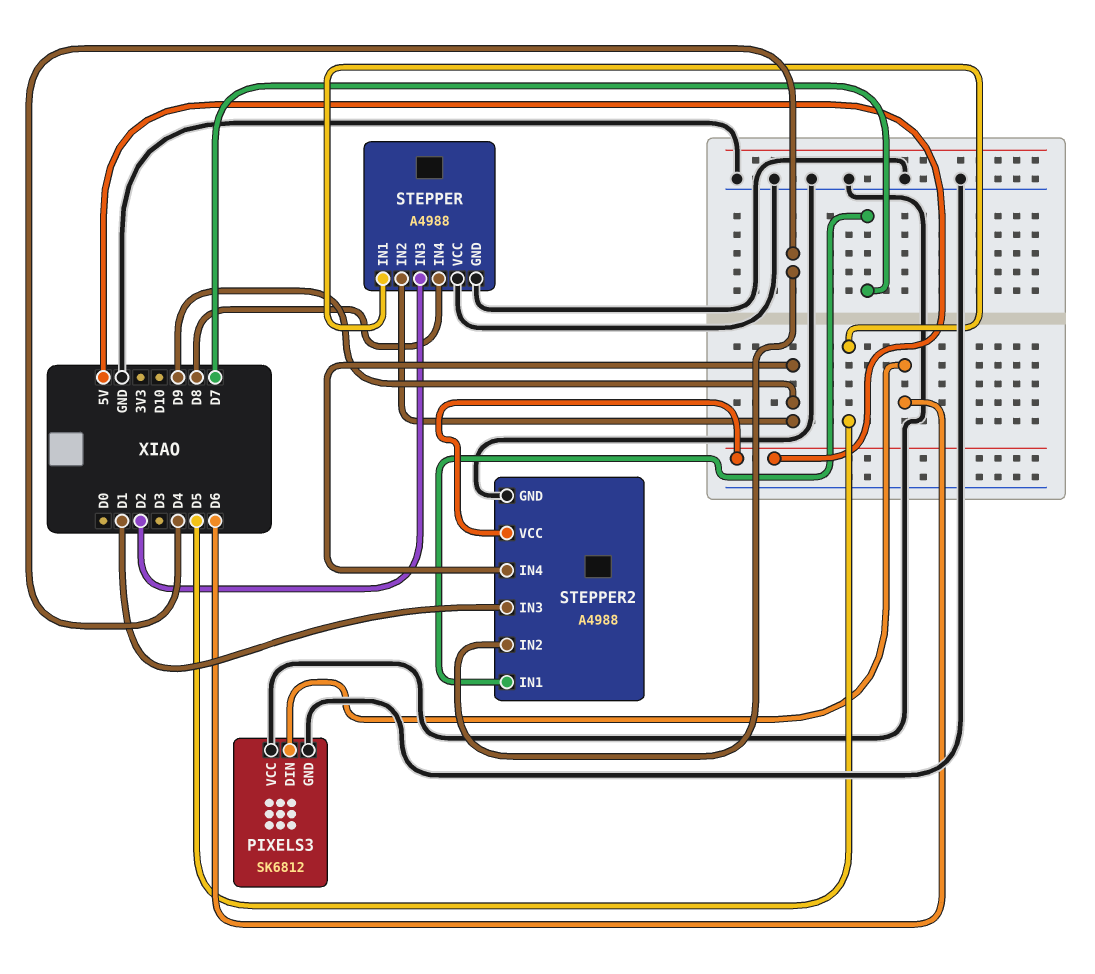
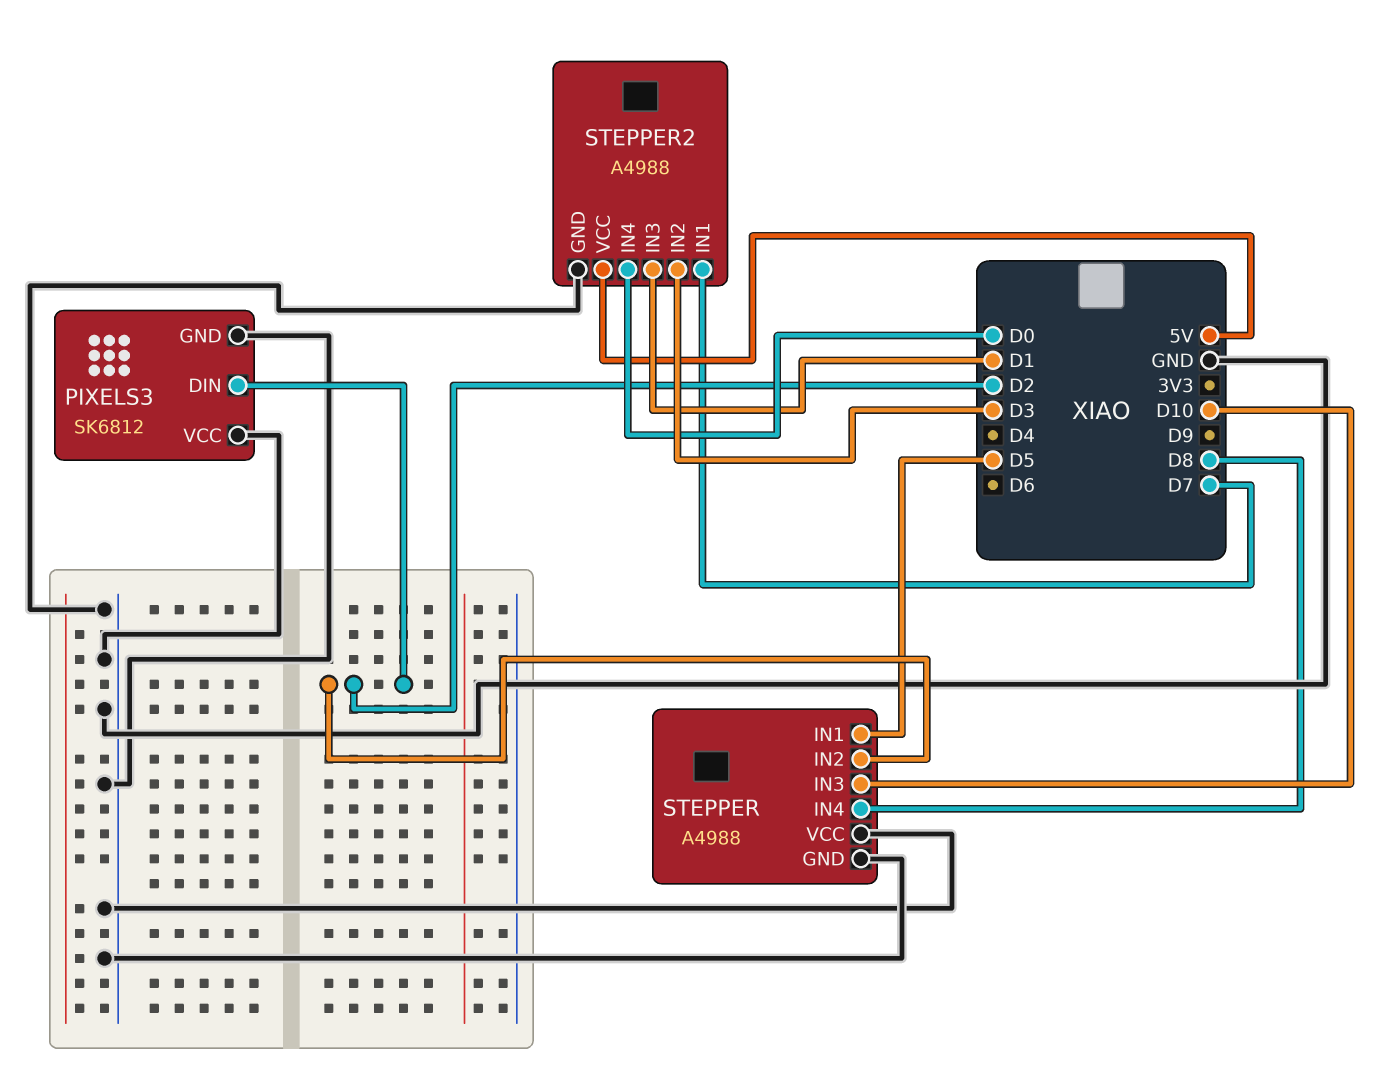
PIXELS3 pin DIN: D6 -> D2
STEPPER pin IN2: D9 -> D2
STEPPER pin IN3: D2 -> D10
STEPPER2 pin IN2: D4 -> D3
STEPPER2 pin IN4: D9 -> D0

